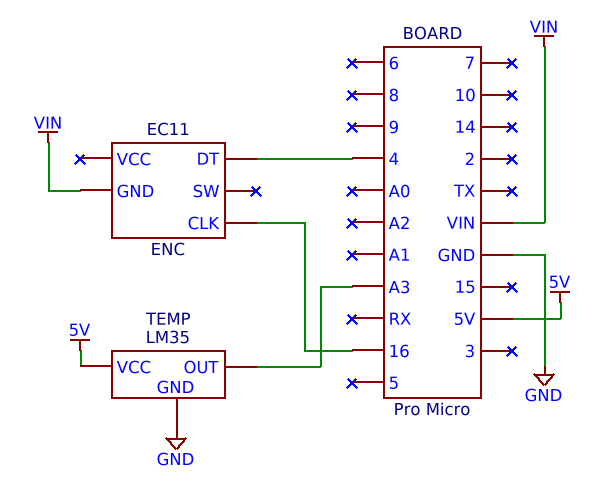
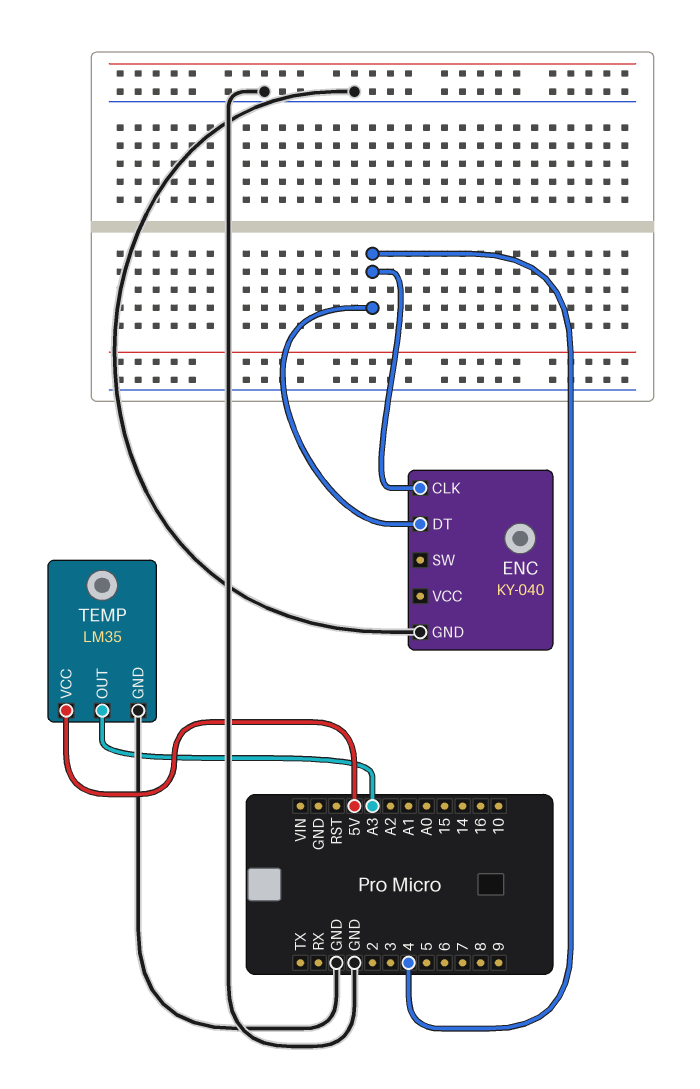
ENC: EC11 -> KY-040
ENC pin CLK: 16 -> 4
ENC pin GND: VIN -> GND

